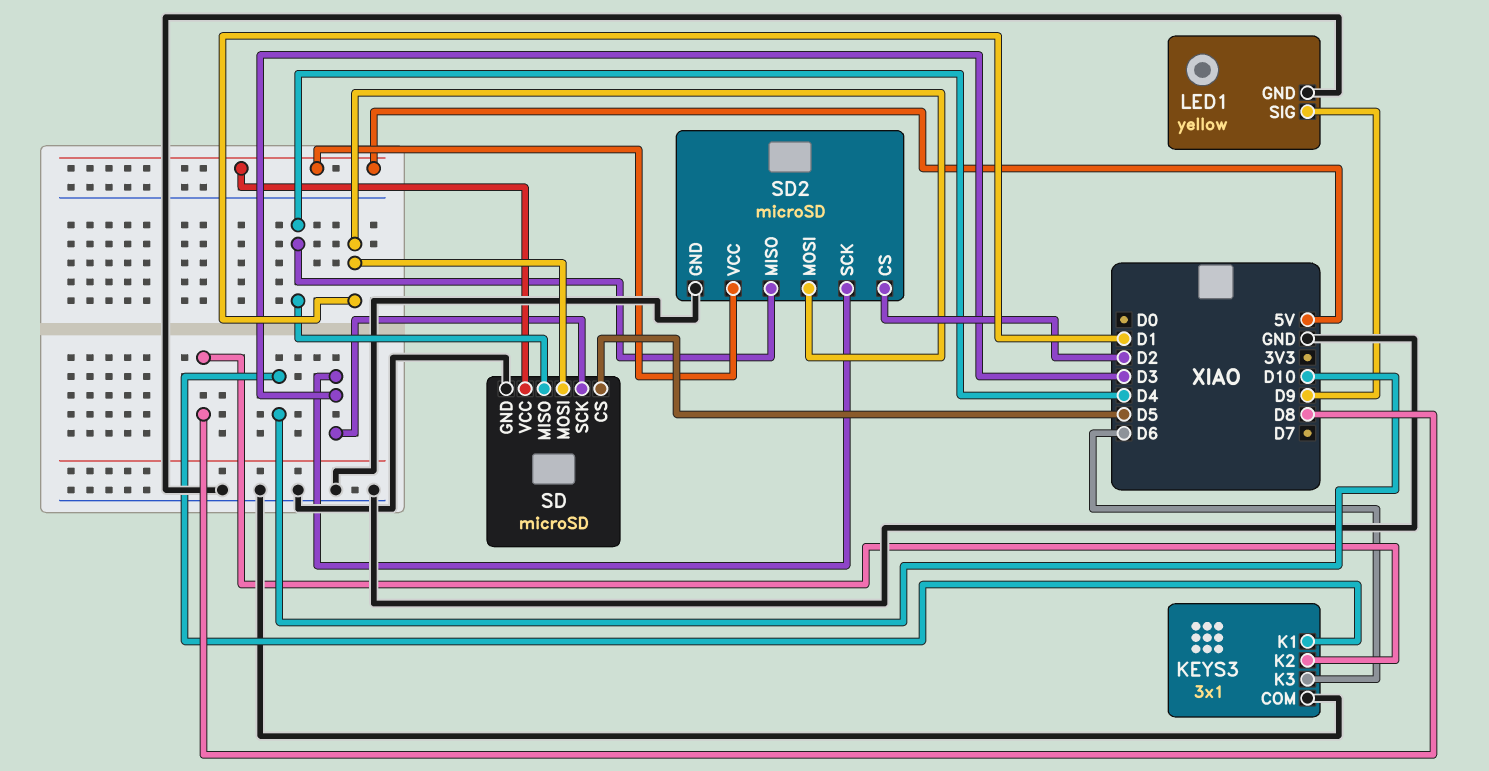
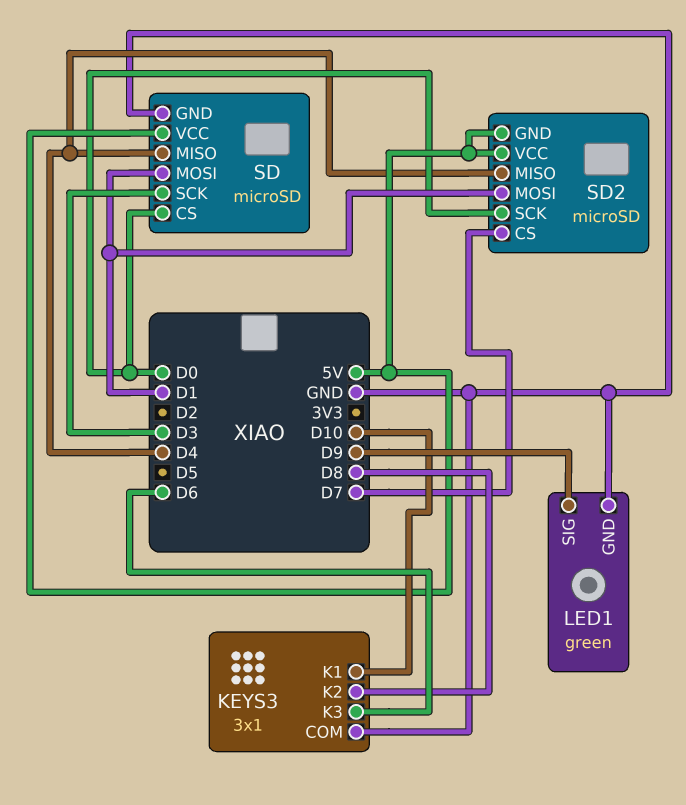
LED1: yellow -> green
SD pin CS: D5 -> D0
SD2 pin CS: D2 -> D7
SD2 pin GND: GND -> 5V
SD2 pin SCK: D3 -> D0

